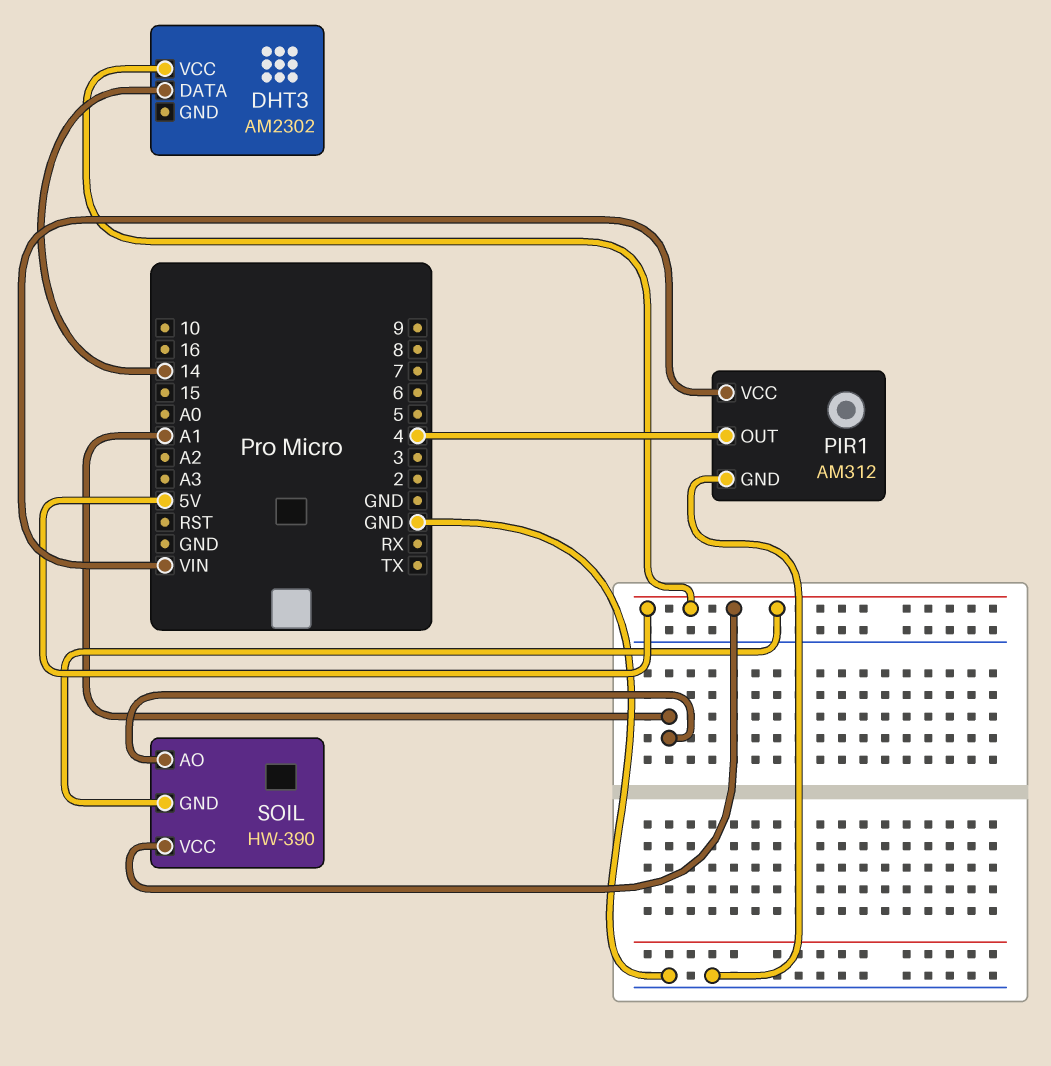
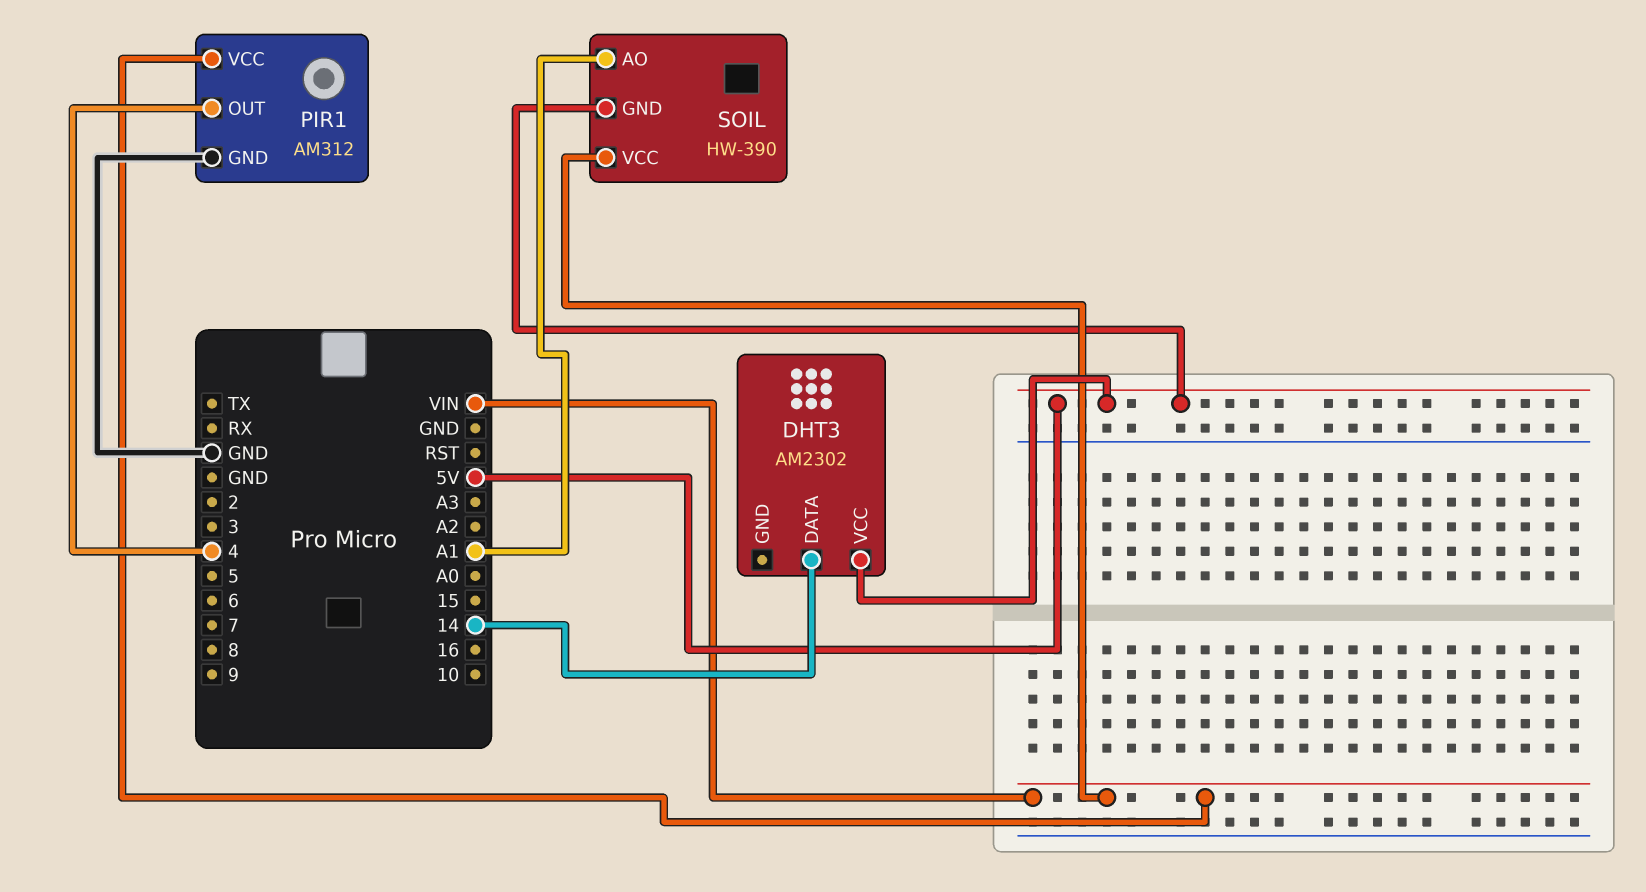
SOIL pin VCC: 5V -> VIN

